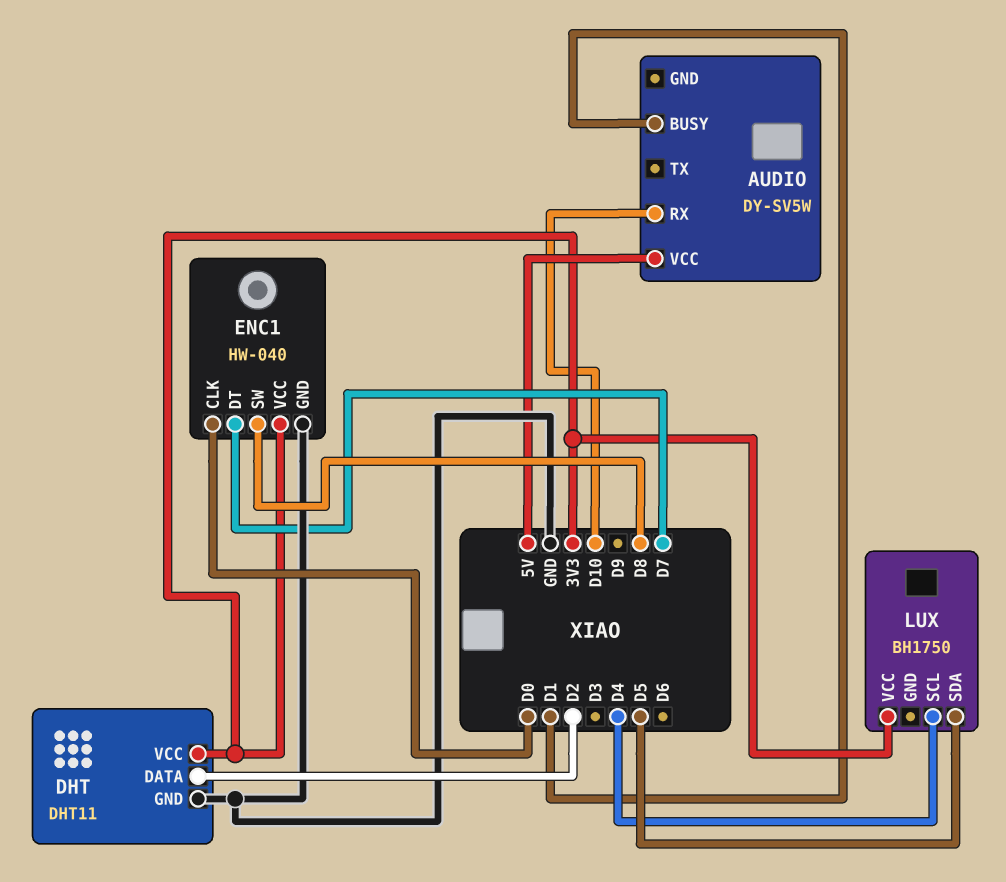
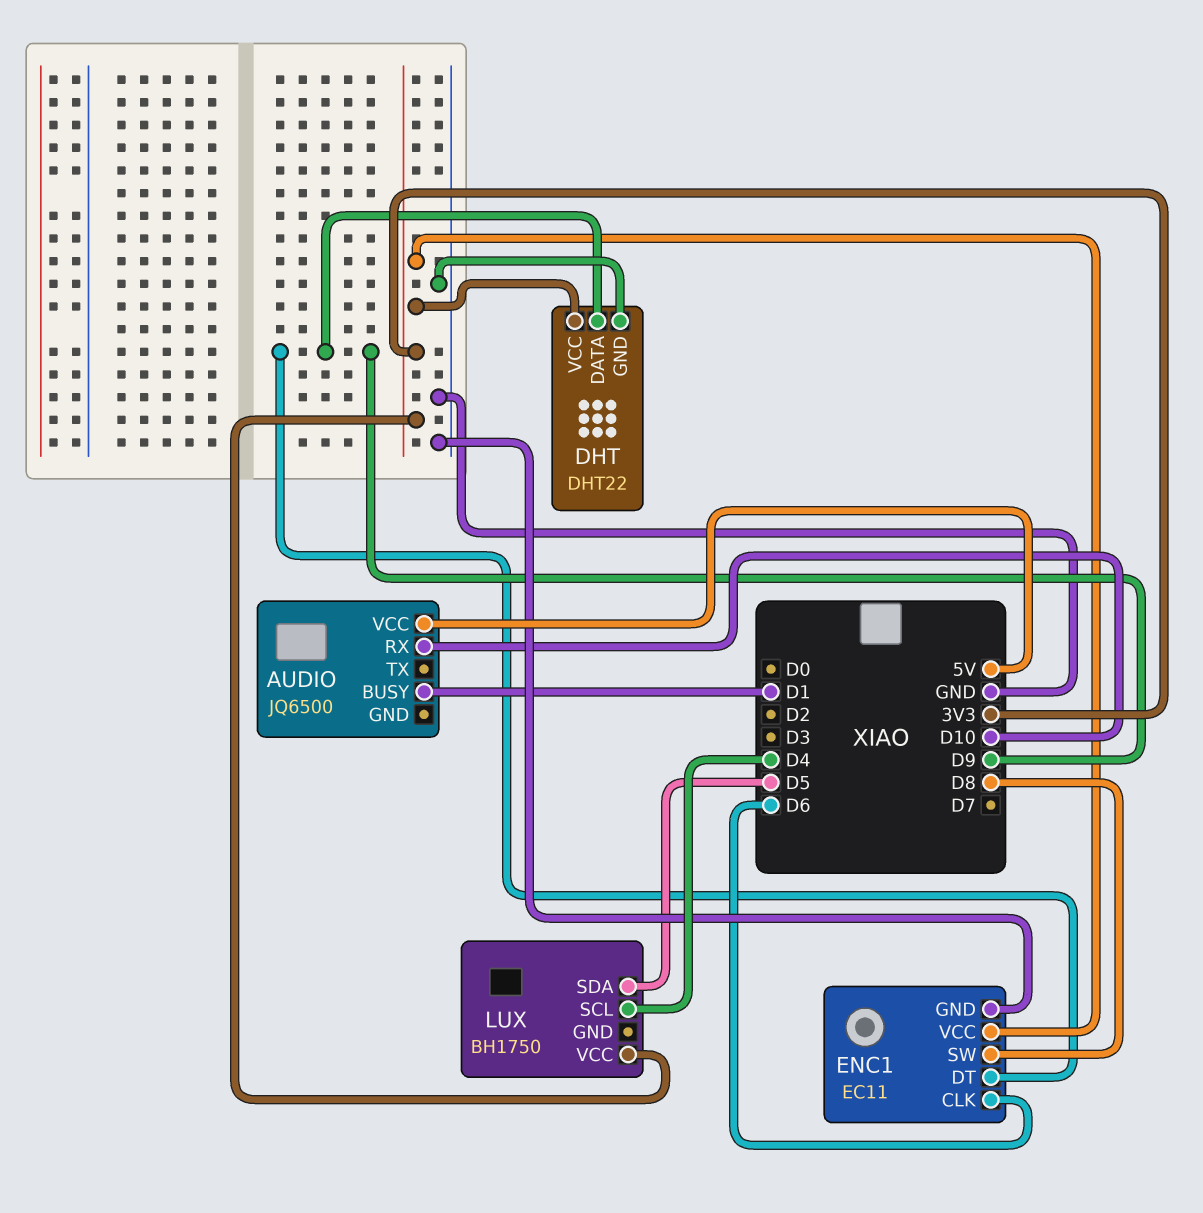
AUDIO: DY-SV5W -> JQ6500
DHT: DHT11 -> DHT22
DHT pin DATA: D2 -> D9
ENC1: HW-040 -> EC11
ENC1 pin CLK: D0 -> D6
ENC1 pin DT: D7 -> D9

